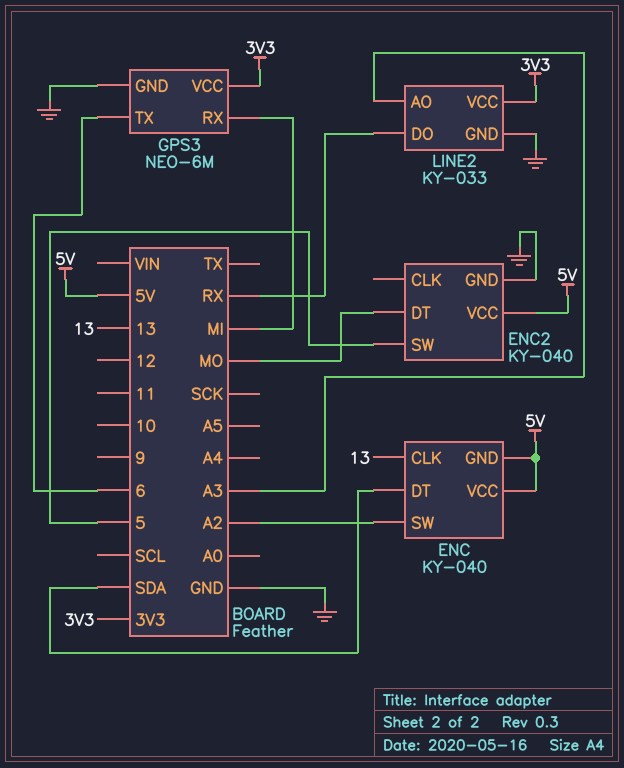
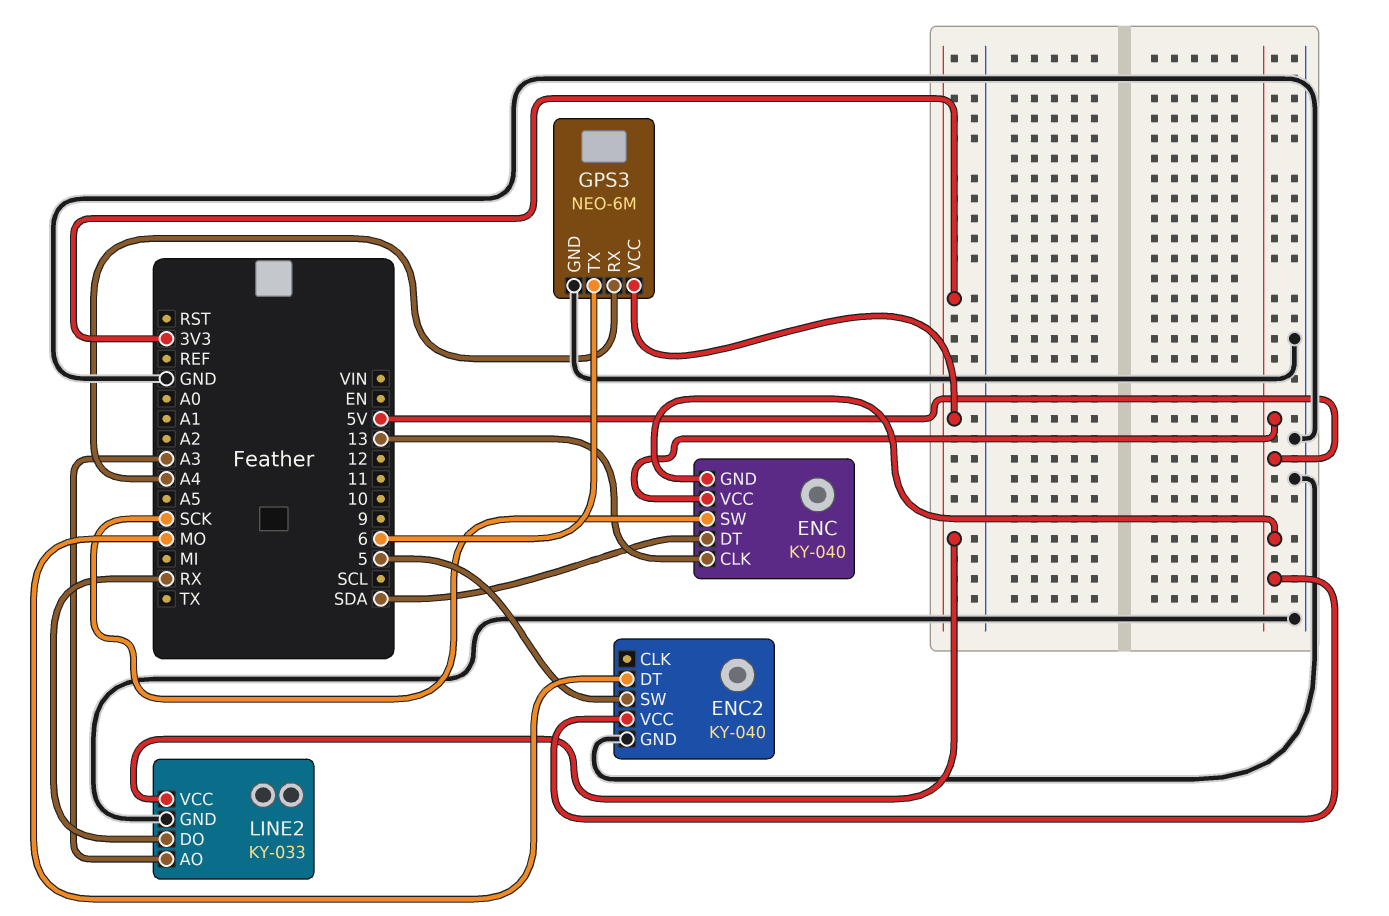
ENC pin SW: A2 -> SCK
GPS3 pin RX: MI -> A4

